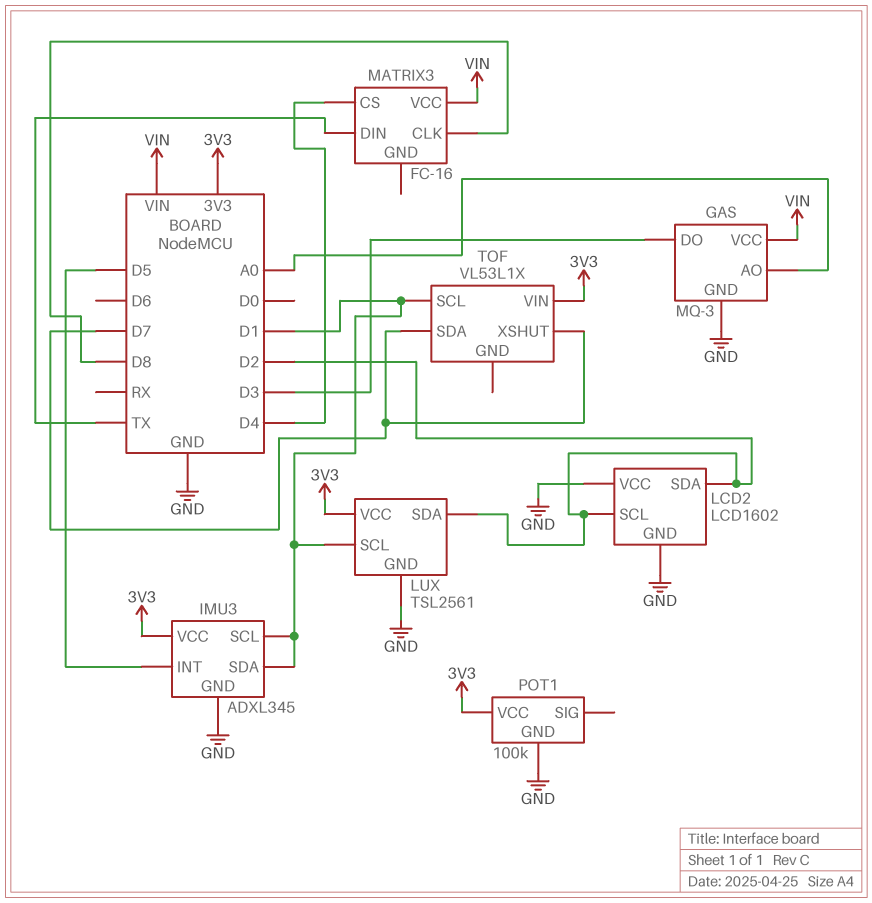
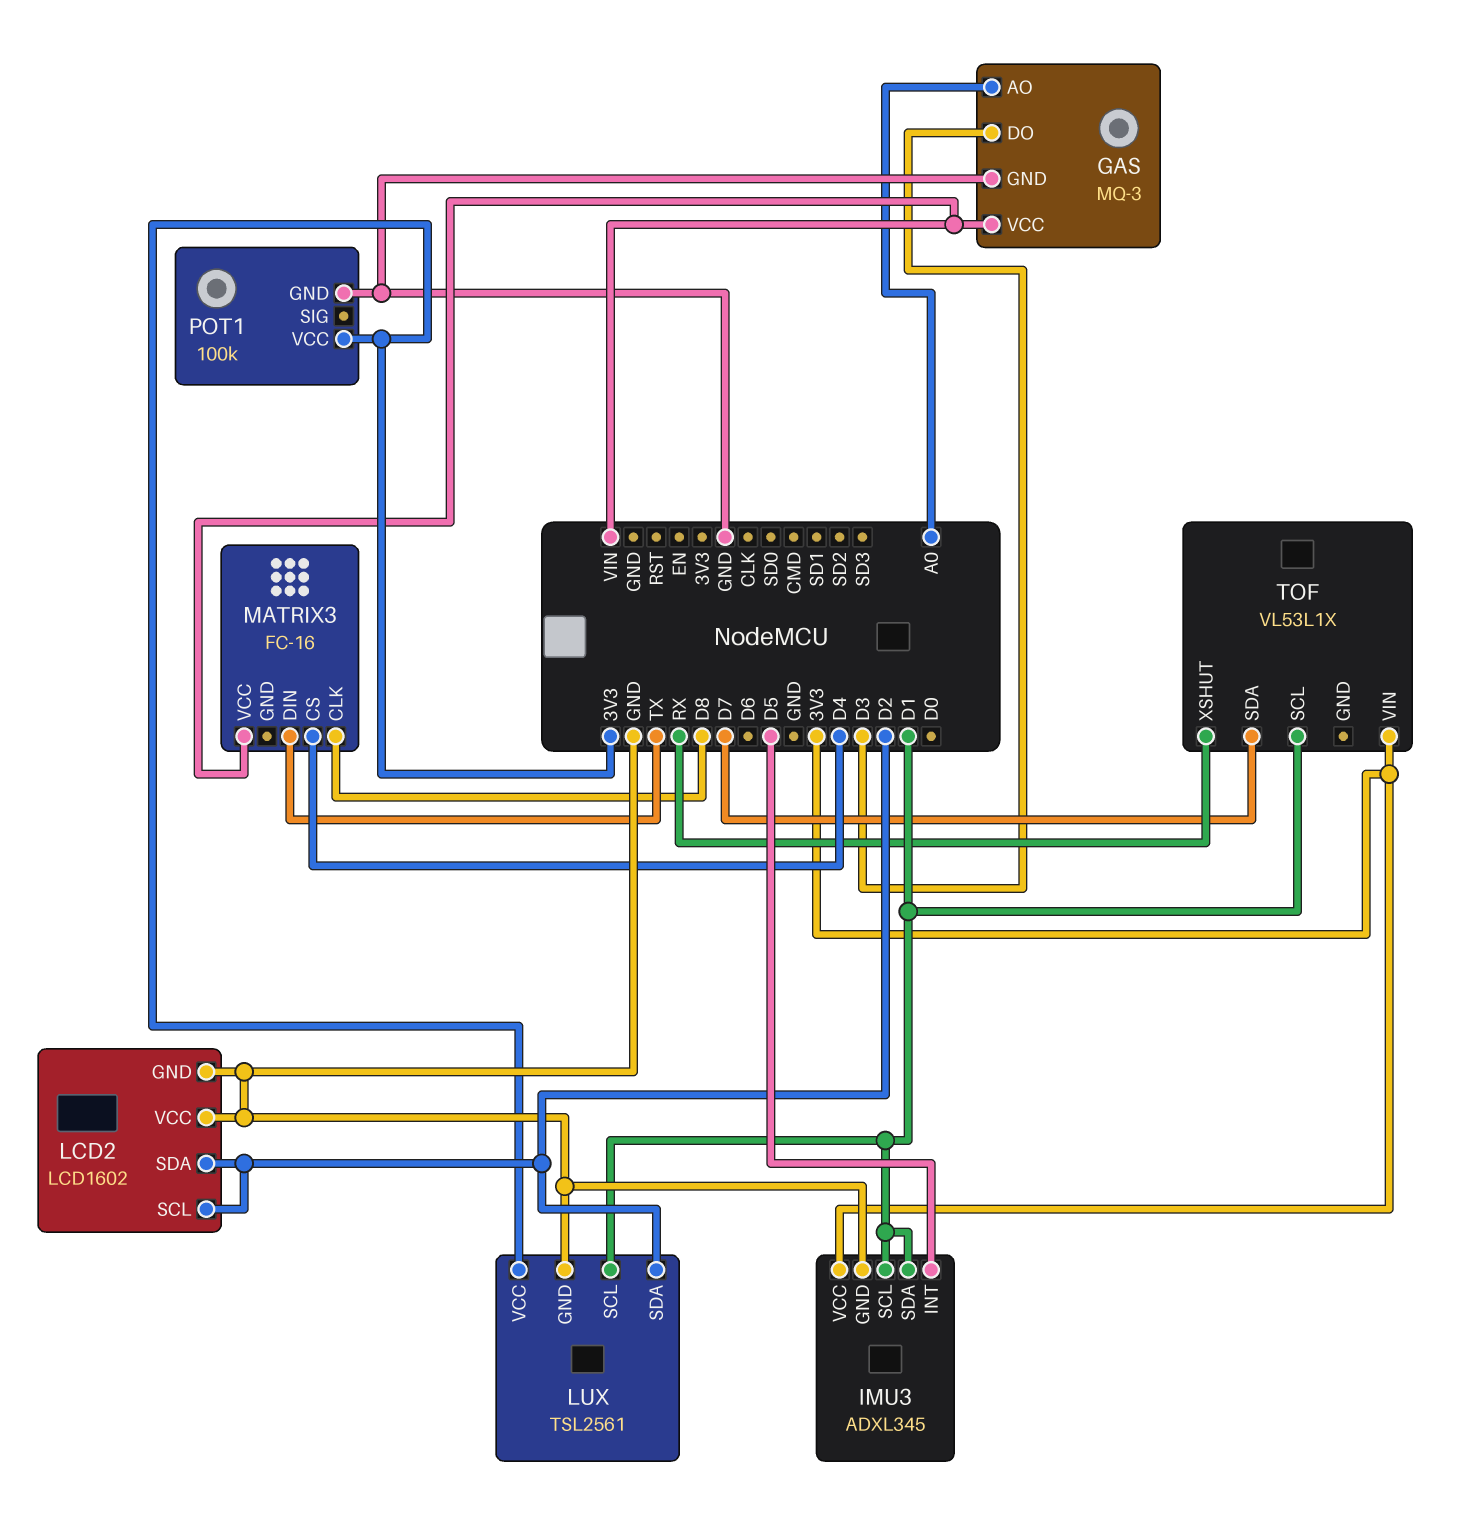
TOF pin XSHUT: D7 -> RX

